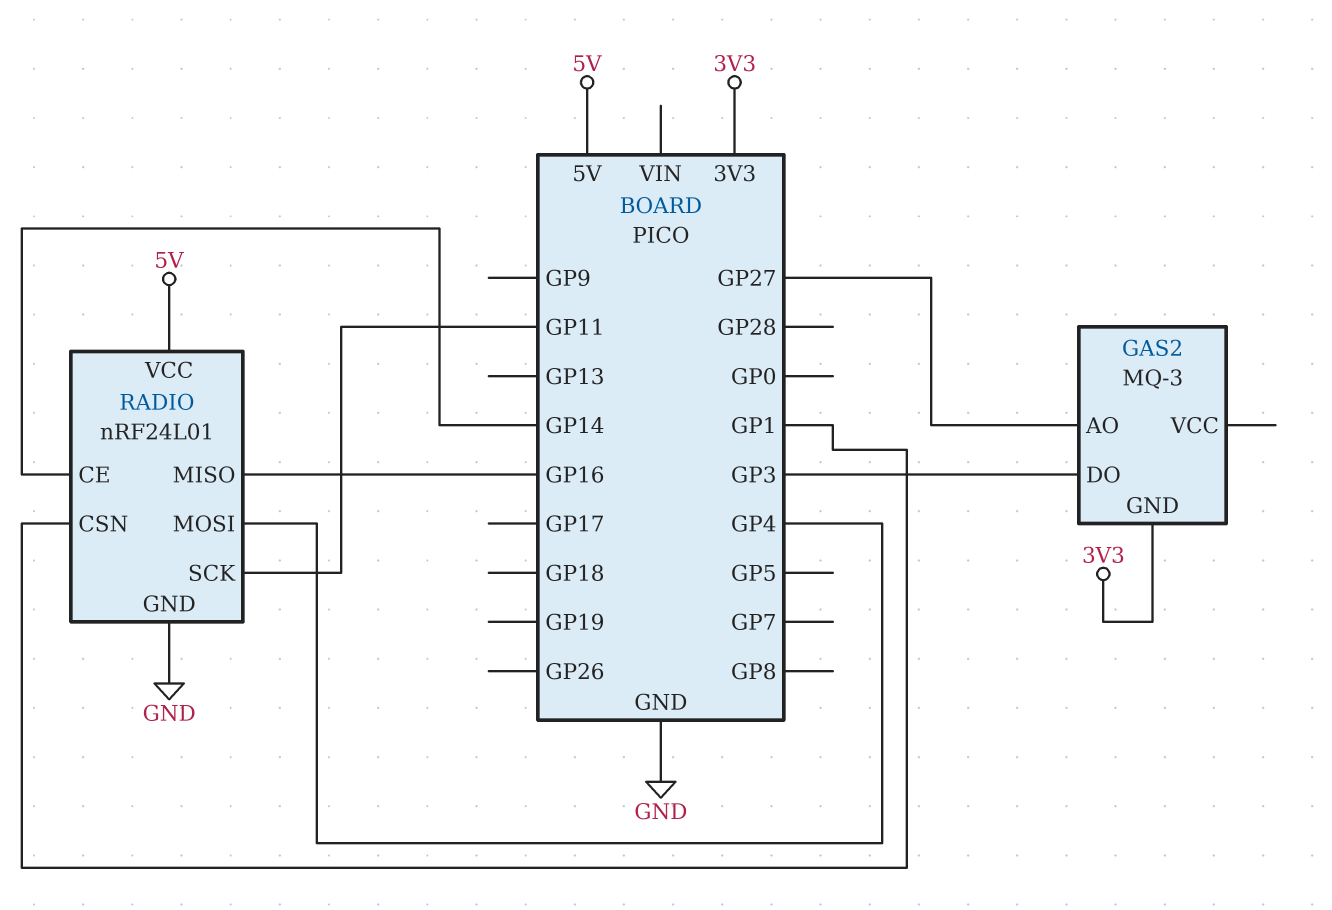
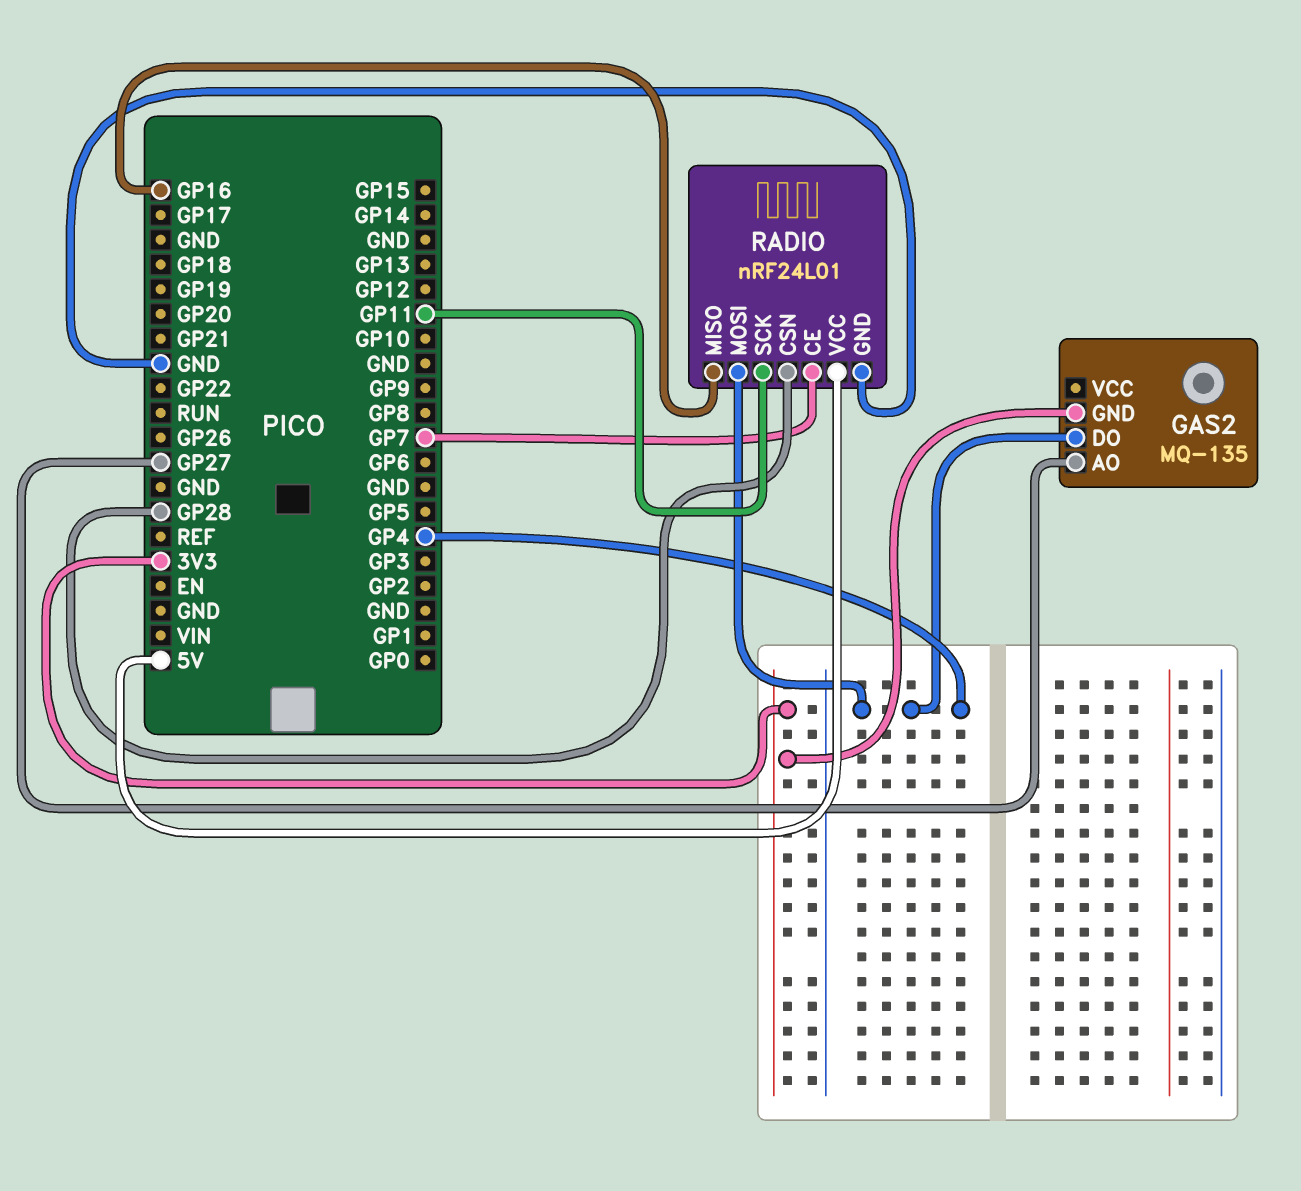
GAS2: MQ-3 -> MQ-135
GAS2 pin DO: GP3 -> GP4
RADIO pin CE: GP14 -> GP7
RADIO pin CSN: GP1 -> GP28

